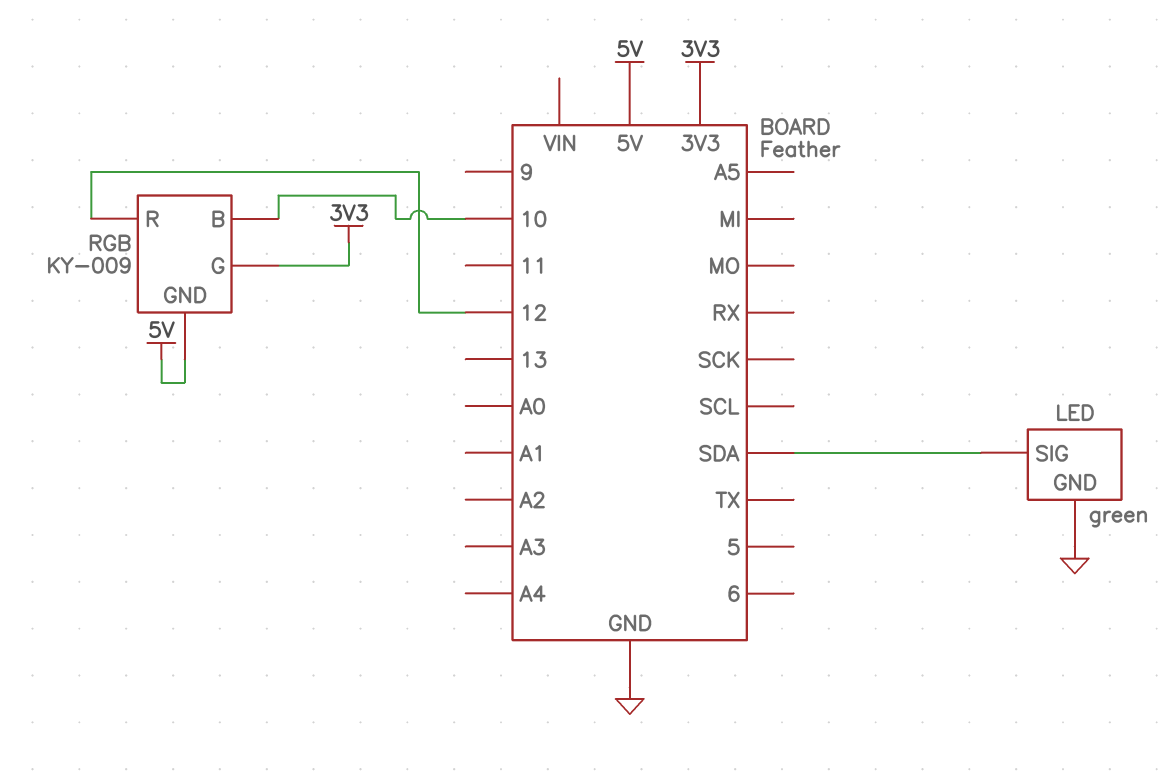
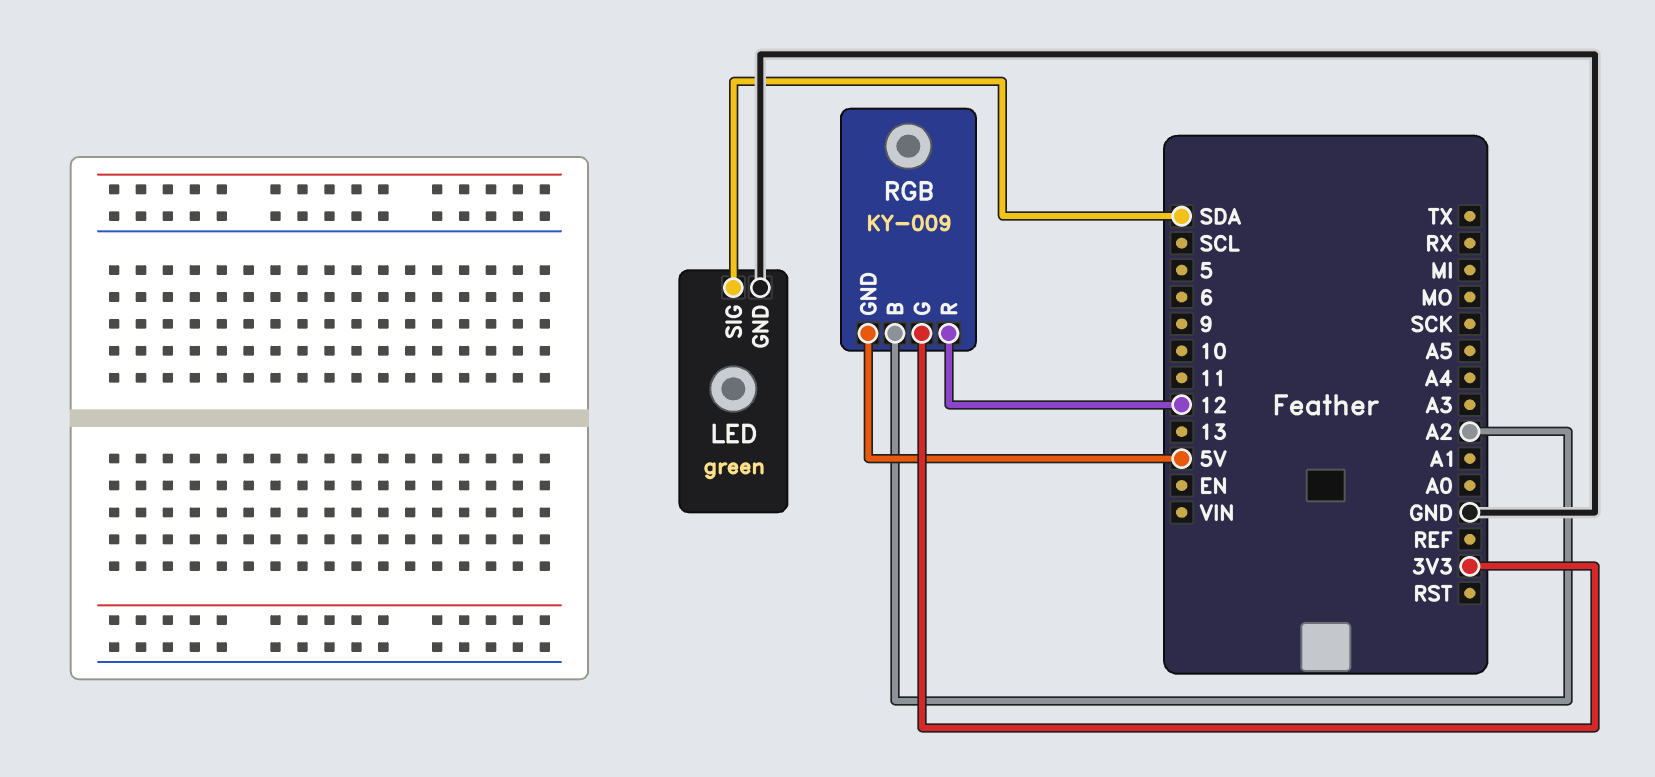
RGB pin B: 10 -> A2

